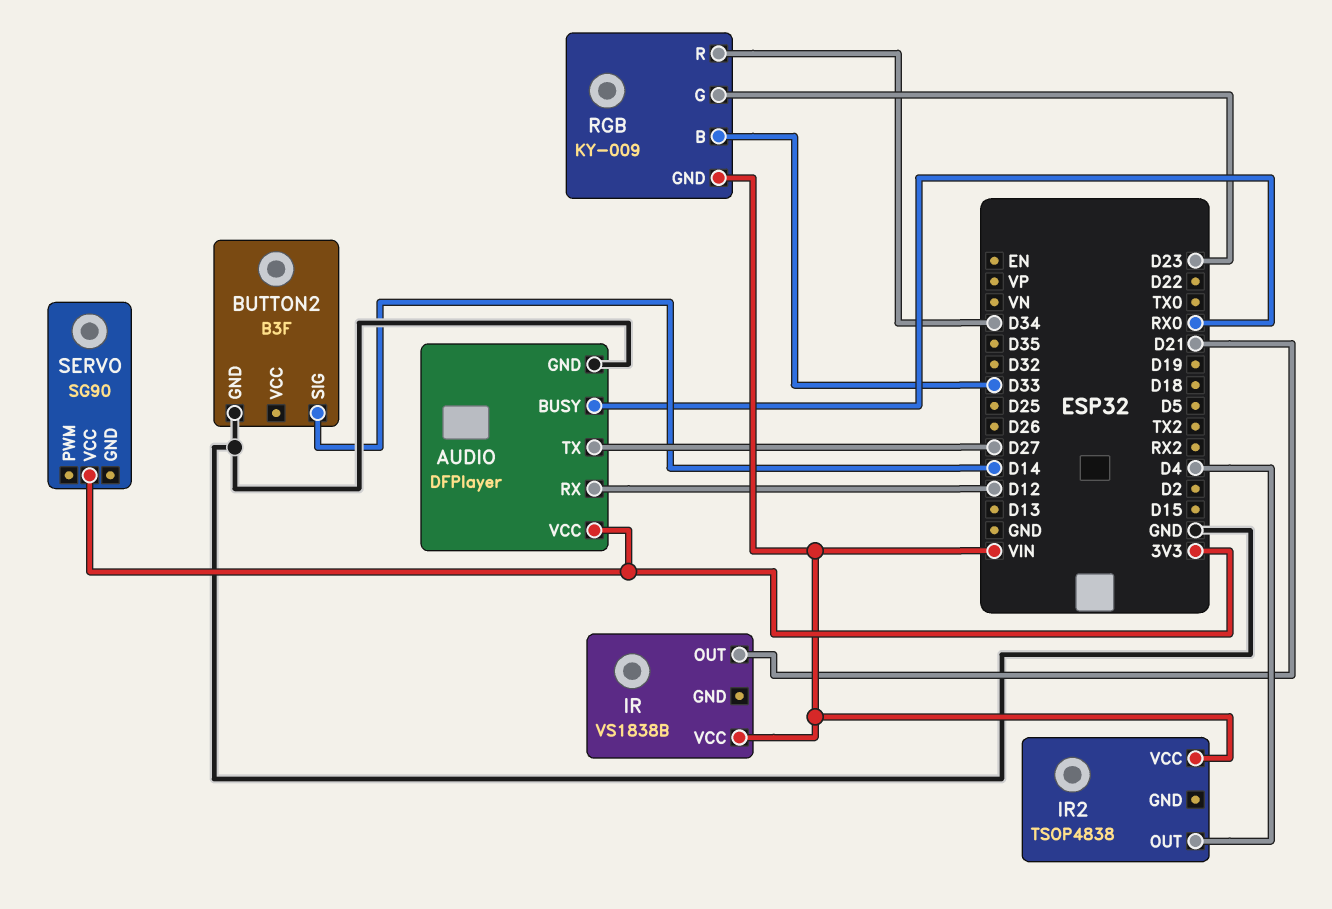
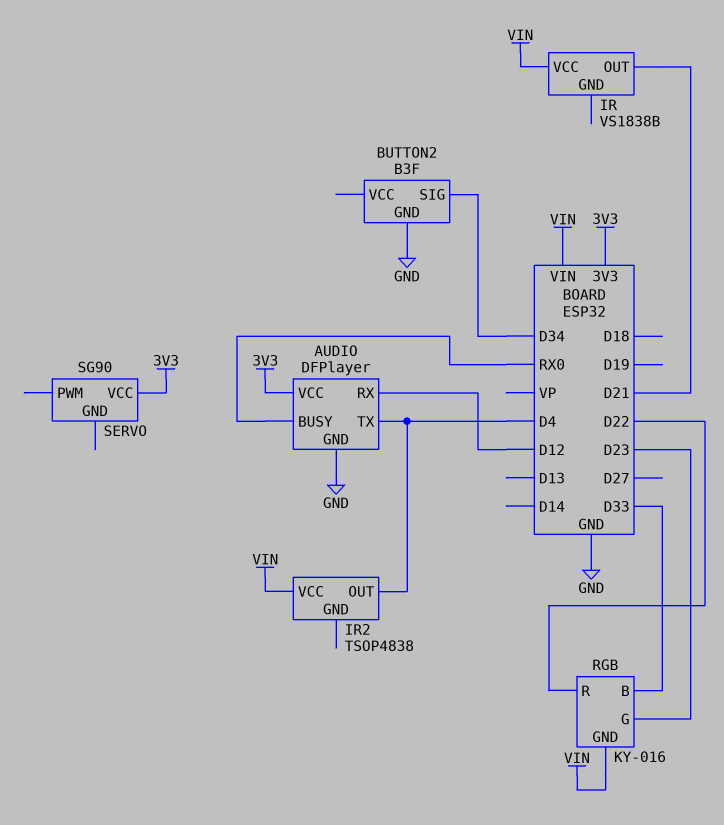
AUDIO pin TX: D27 -> D4
BUTTON2 pin SIG: D14 -> D34
RGB: KY-009 -> KY-016
RGB pin R: D34 -> D22

